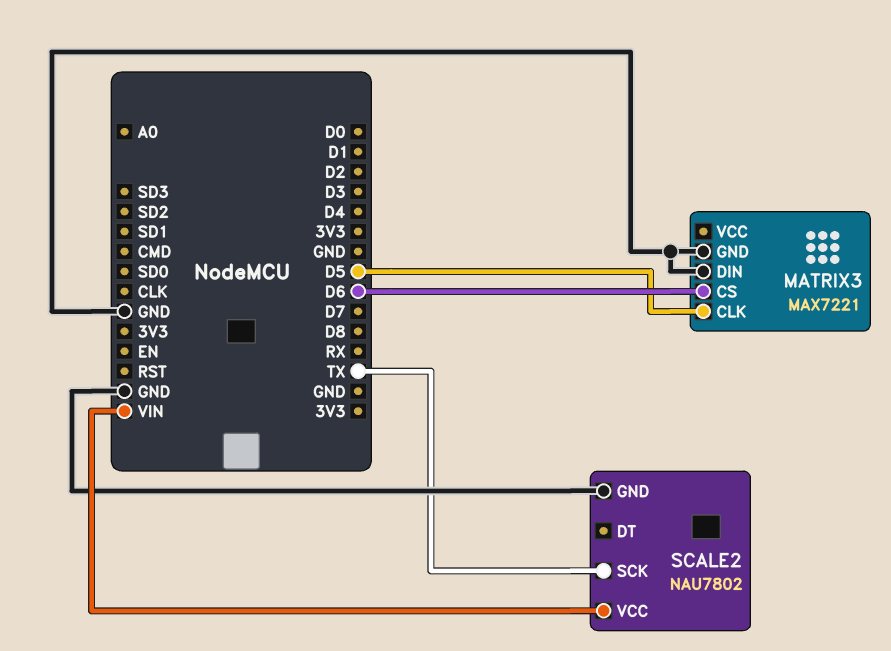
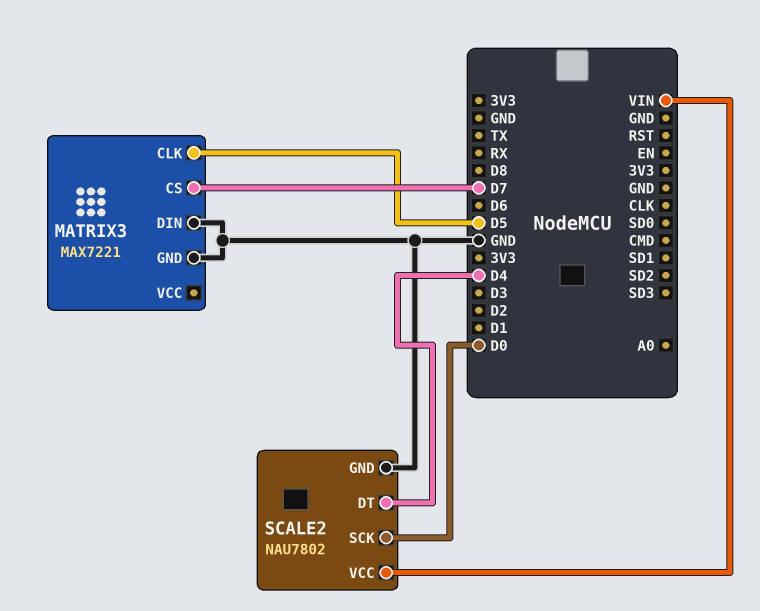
MATRIX3 pin CS: D6 -> D7
SCALE2 pin DT: none -> D4
SCALE2 pin SCK: TX -> D0

